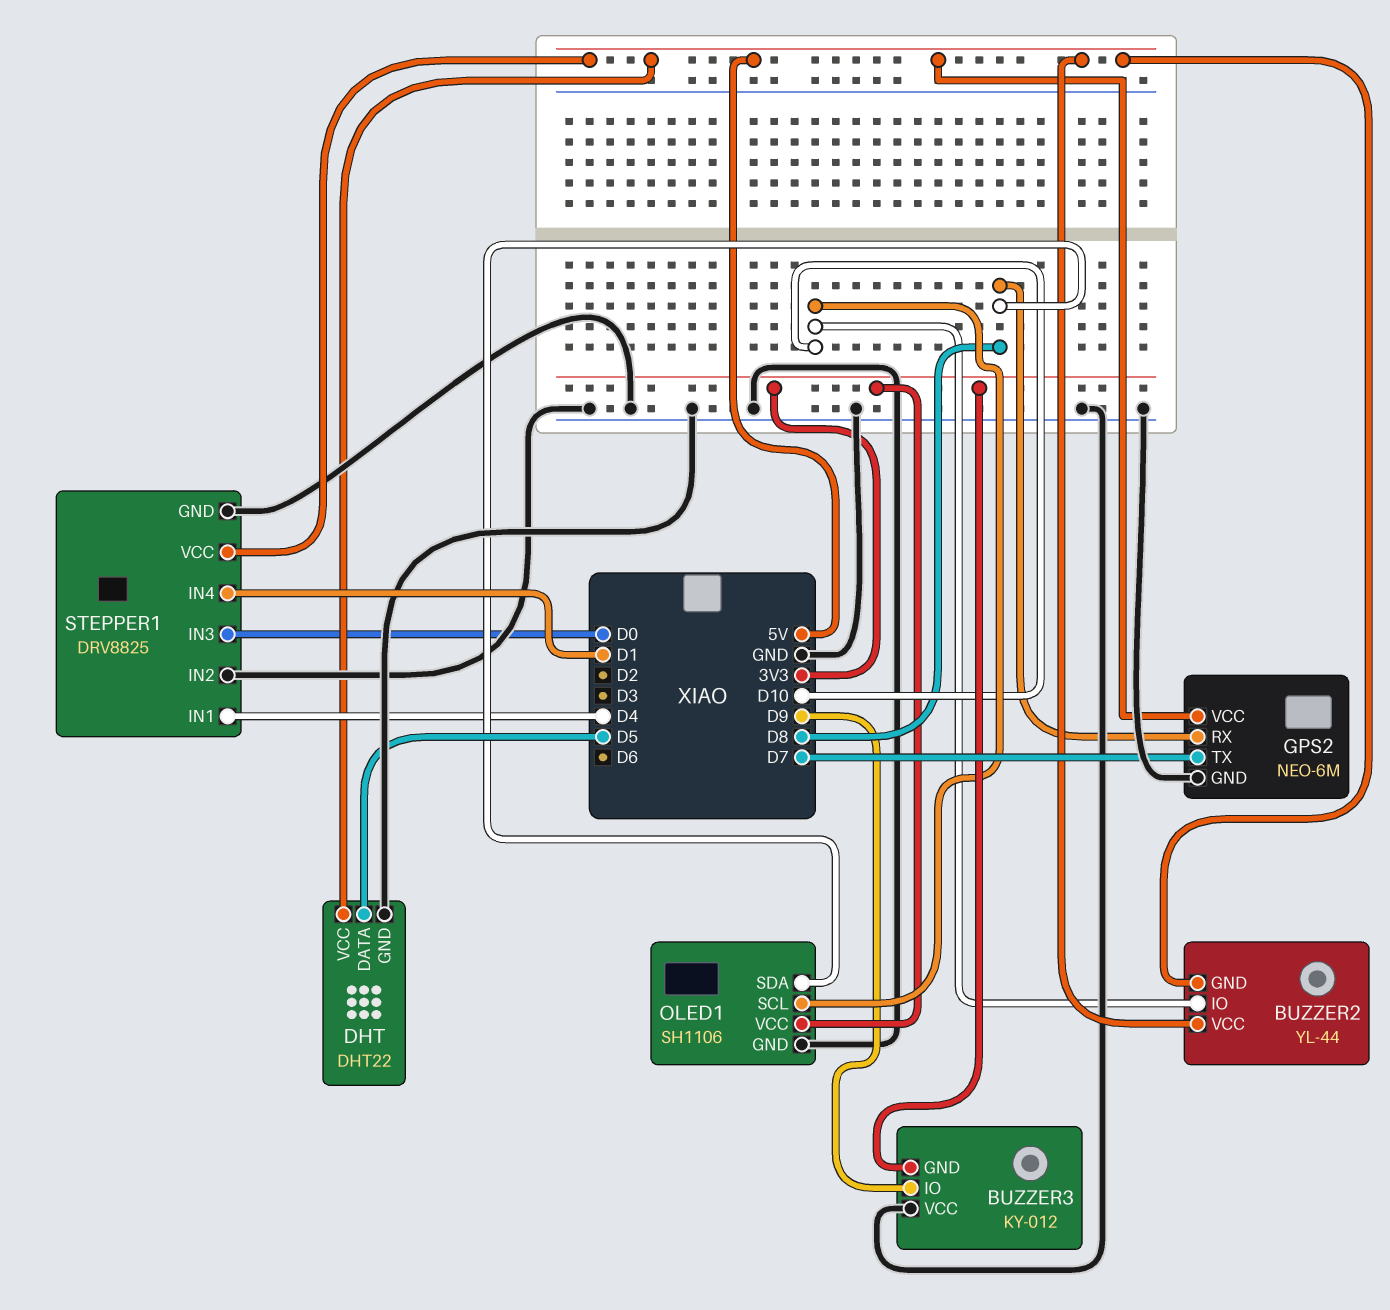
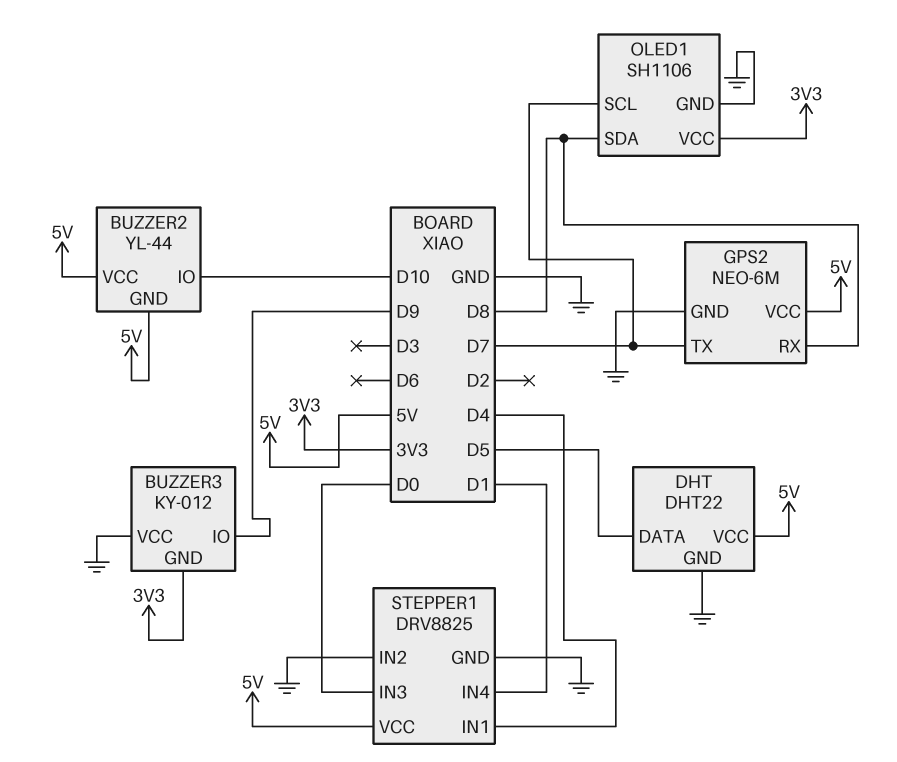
OLED1 pin SCL: D10 -> D7

